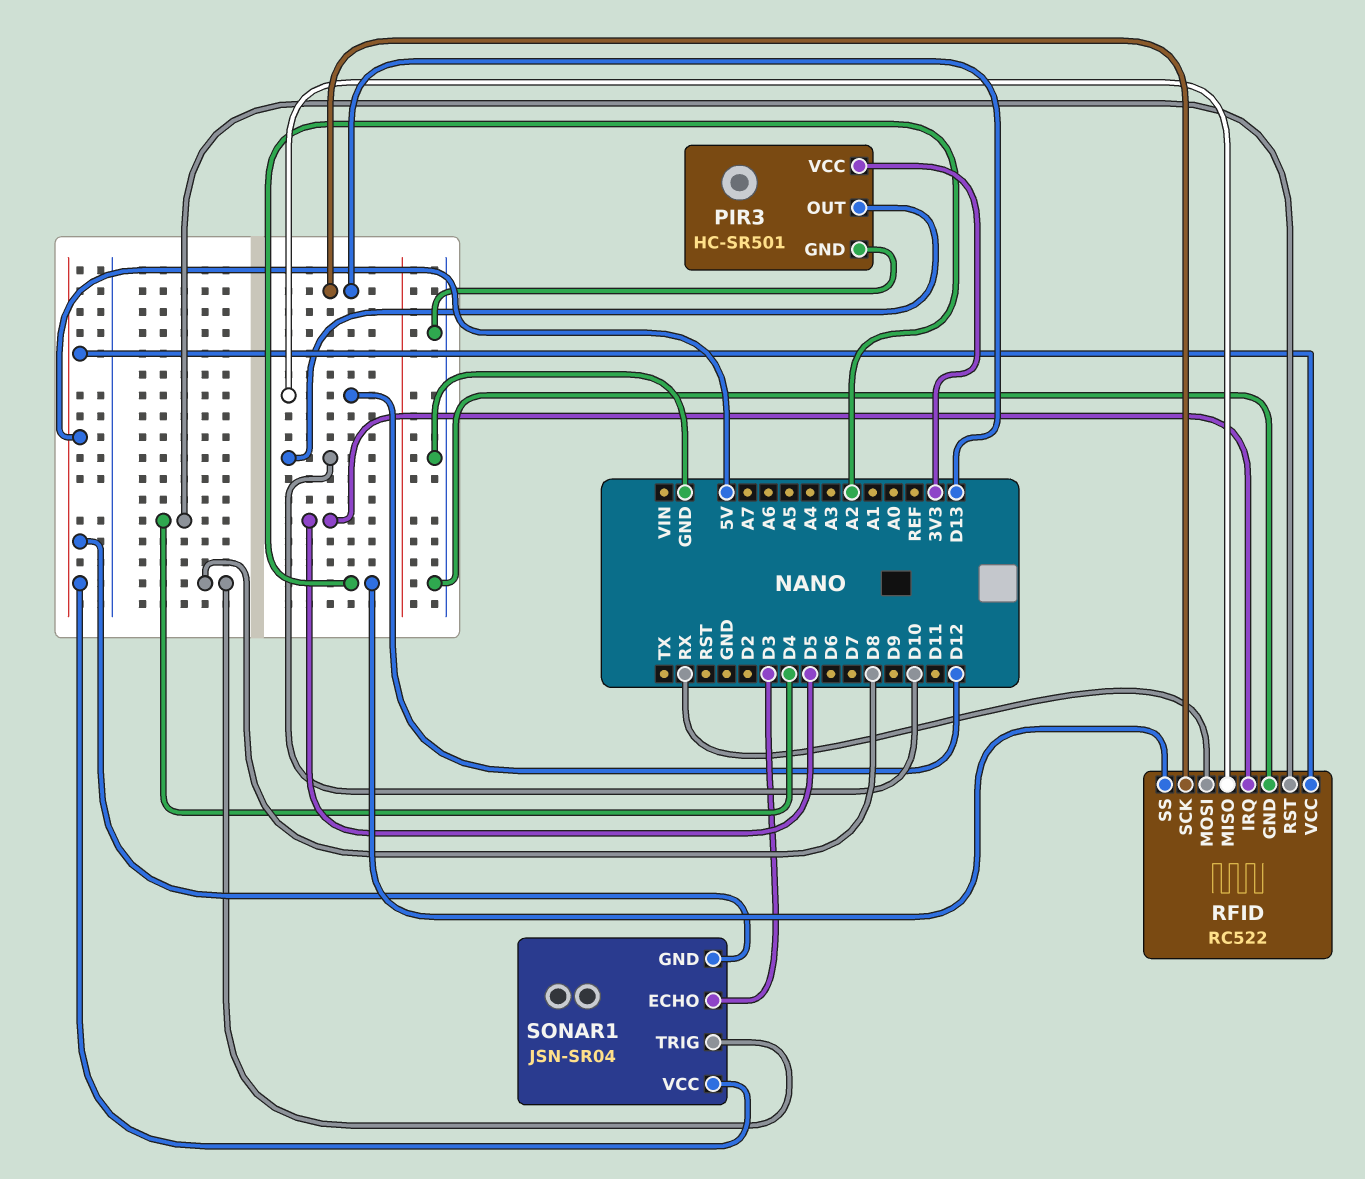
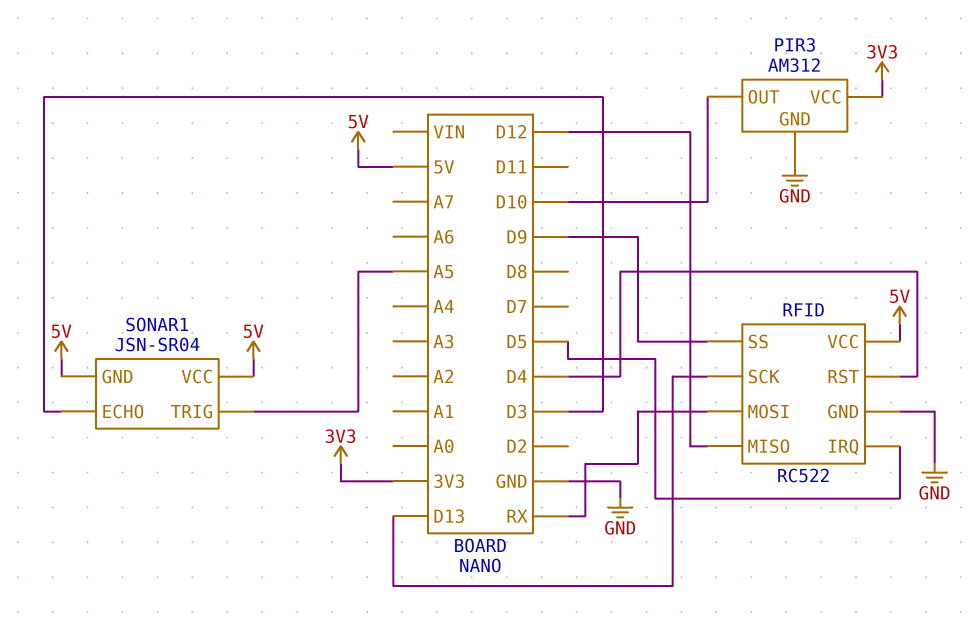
PIR3: HC-SR501 -> AM312
RFID pin SS: A2 -> D9
SONAR1 pin TRIG: D8 -> A5

